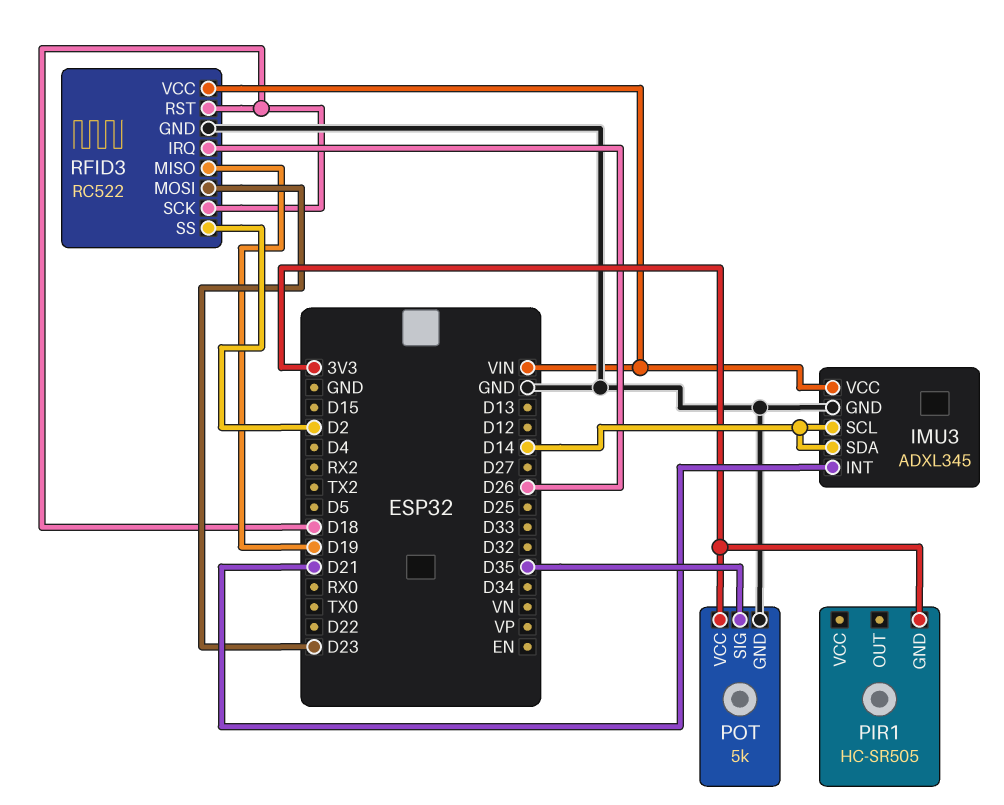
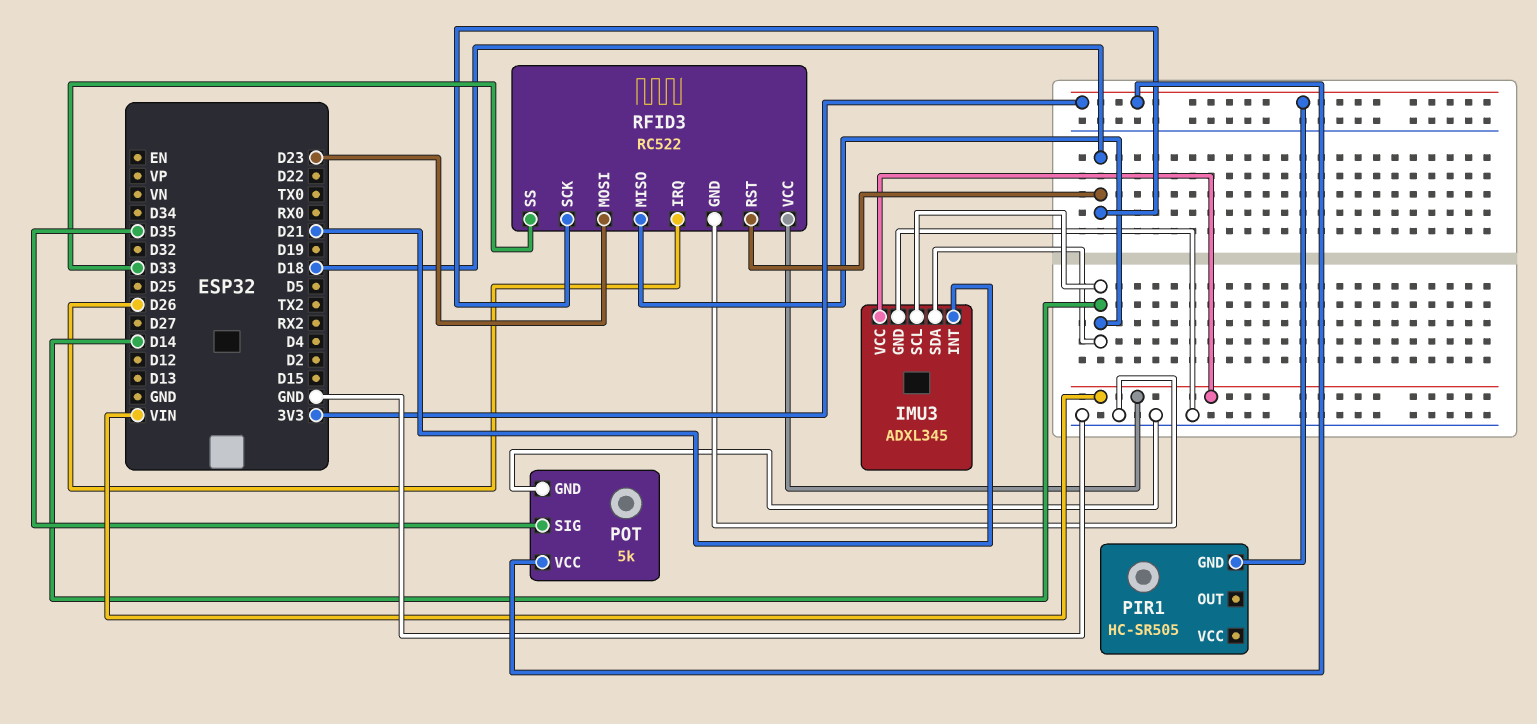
RFID3 pin MISO: D19 -> D14
RFID3 pin SS: D2 -> D33

